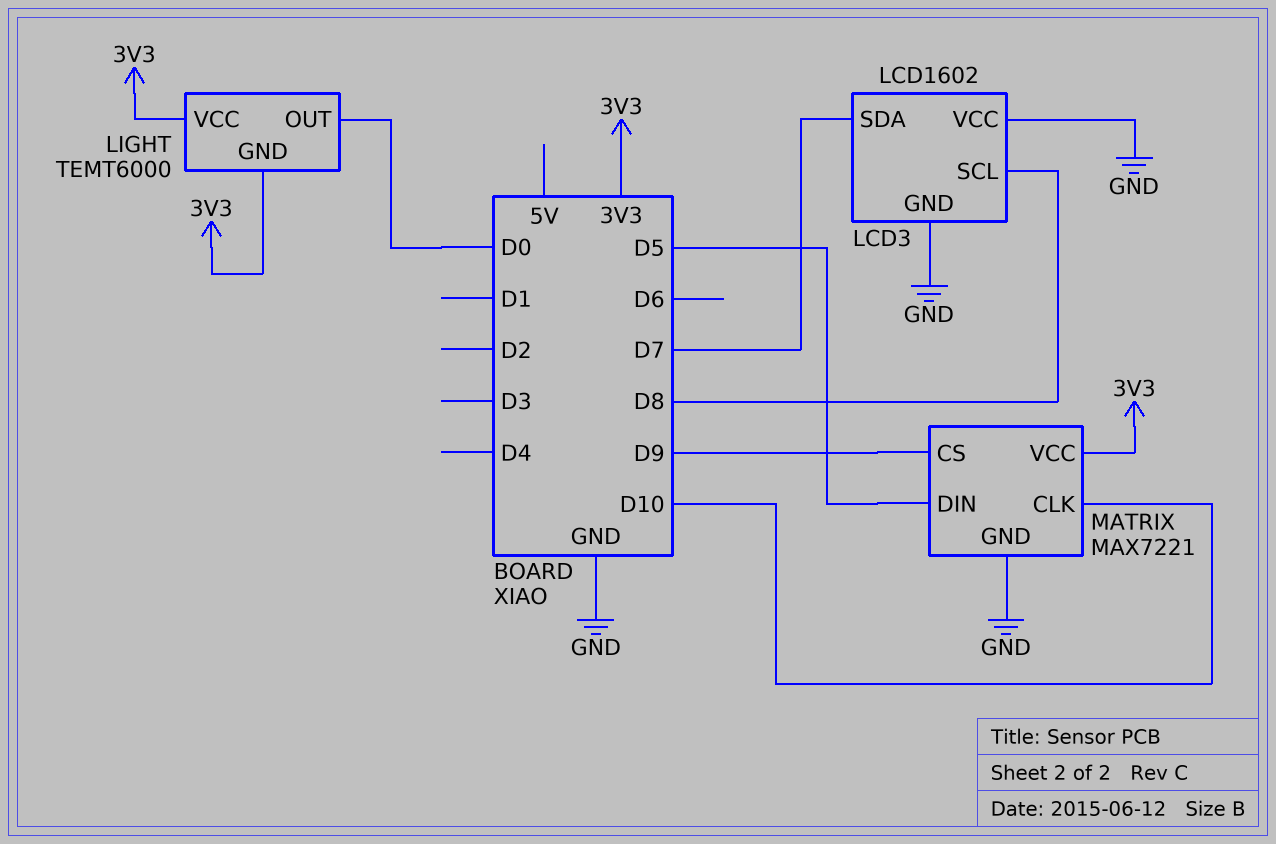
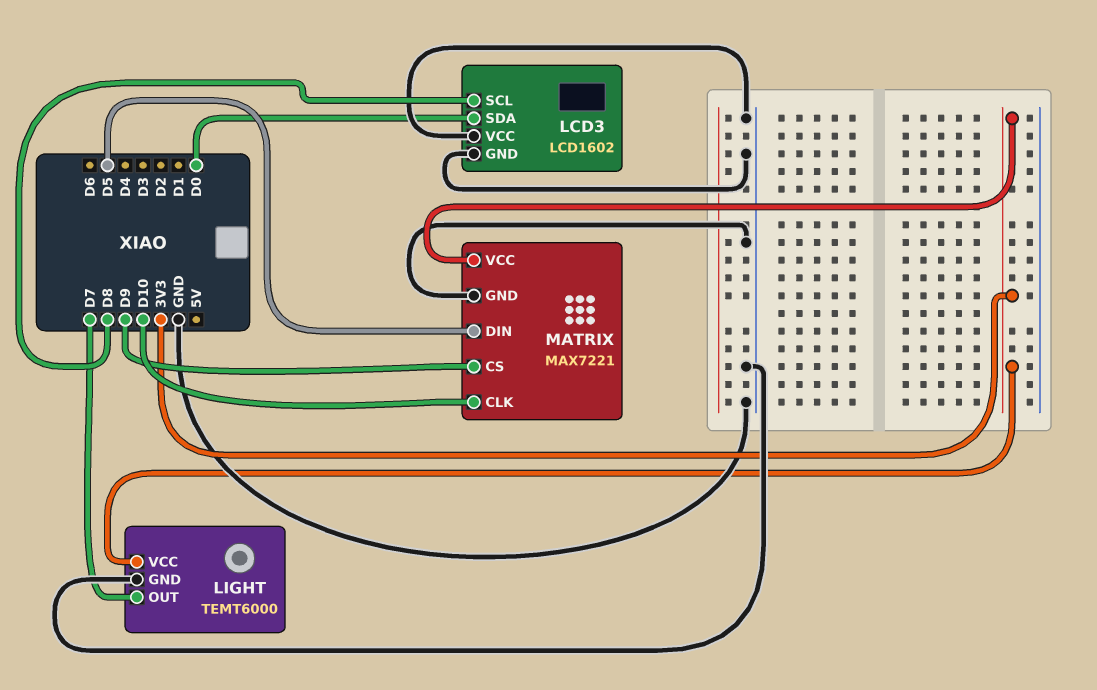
LCD3 pin SDA: D7 -> D0
LIGHT pin GND: 3V3 -> GND
LIGHT pin OUT: D0 -> D7

